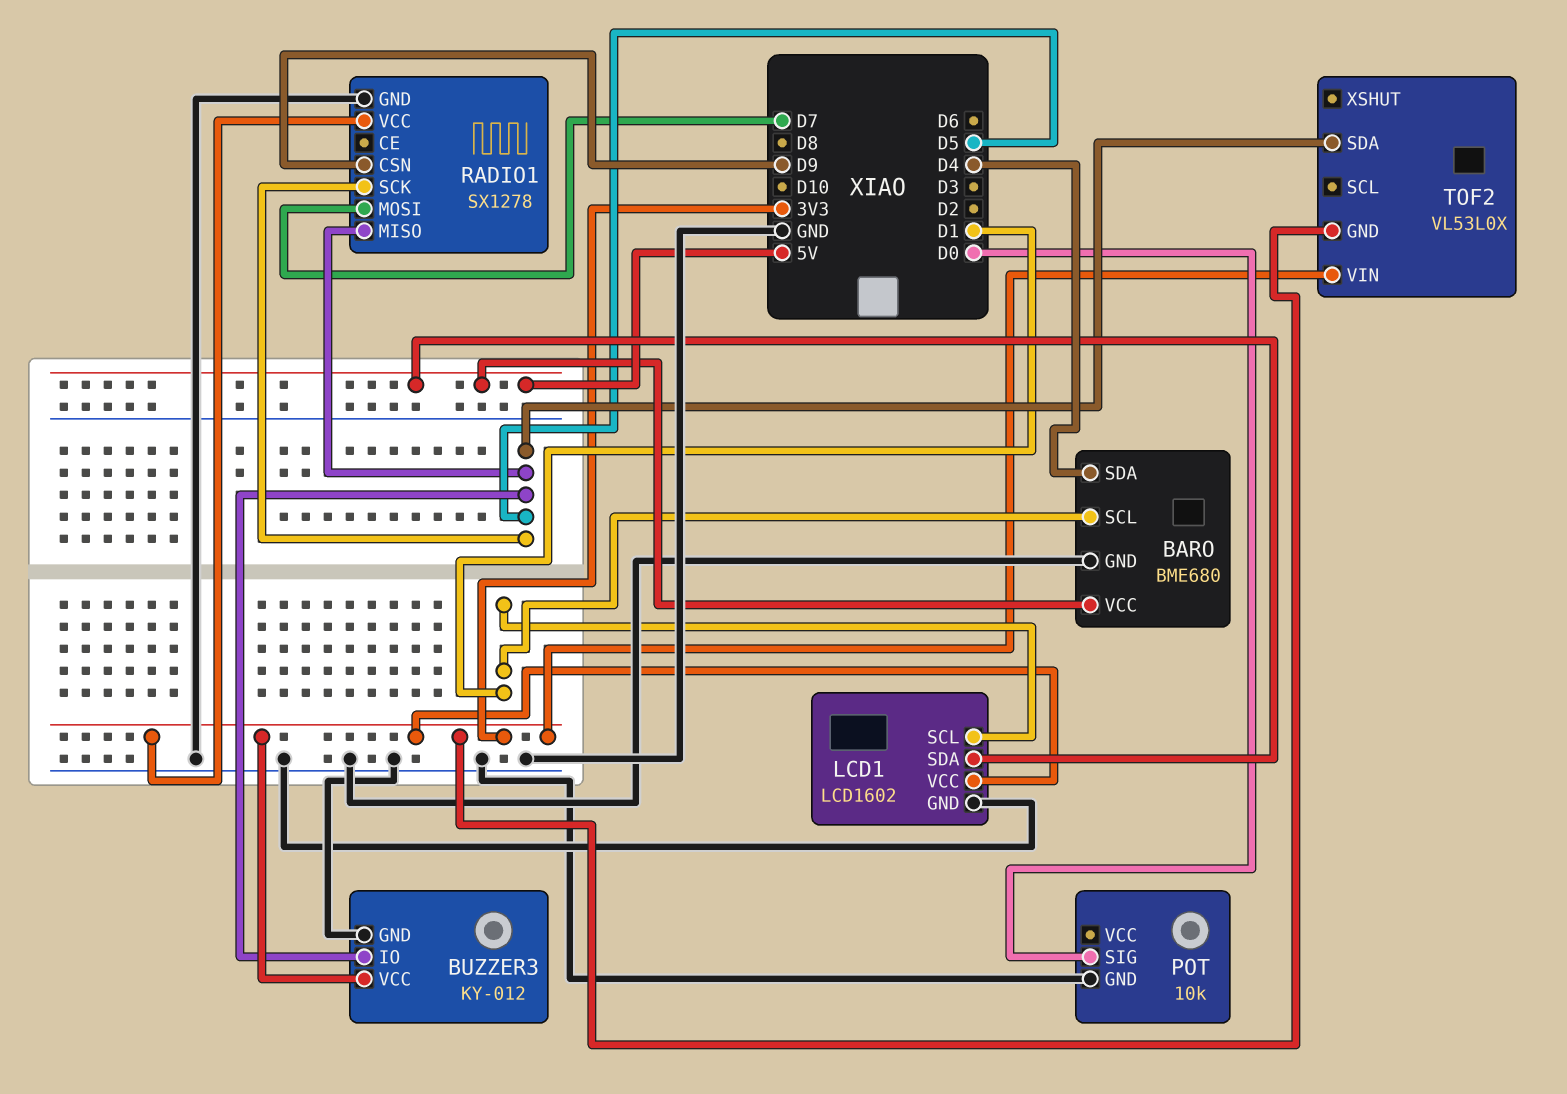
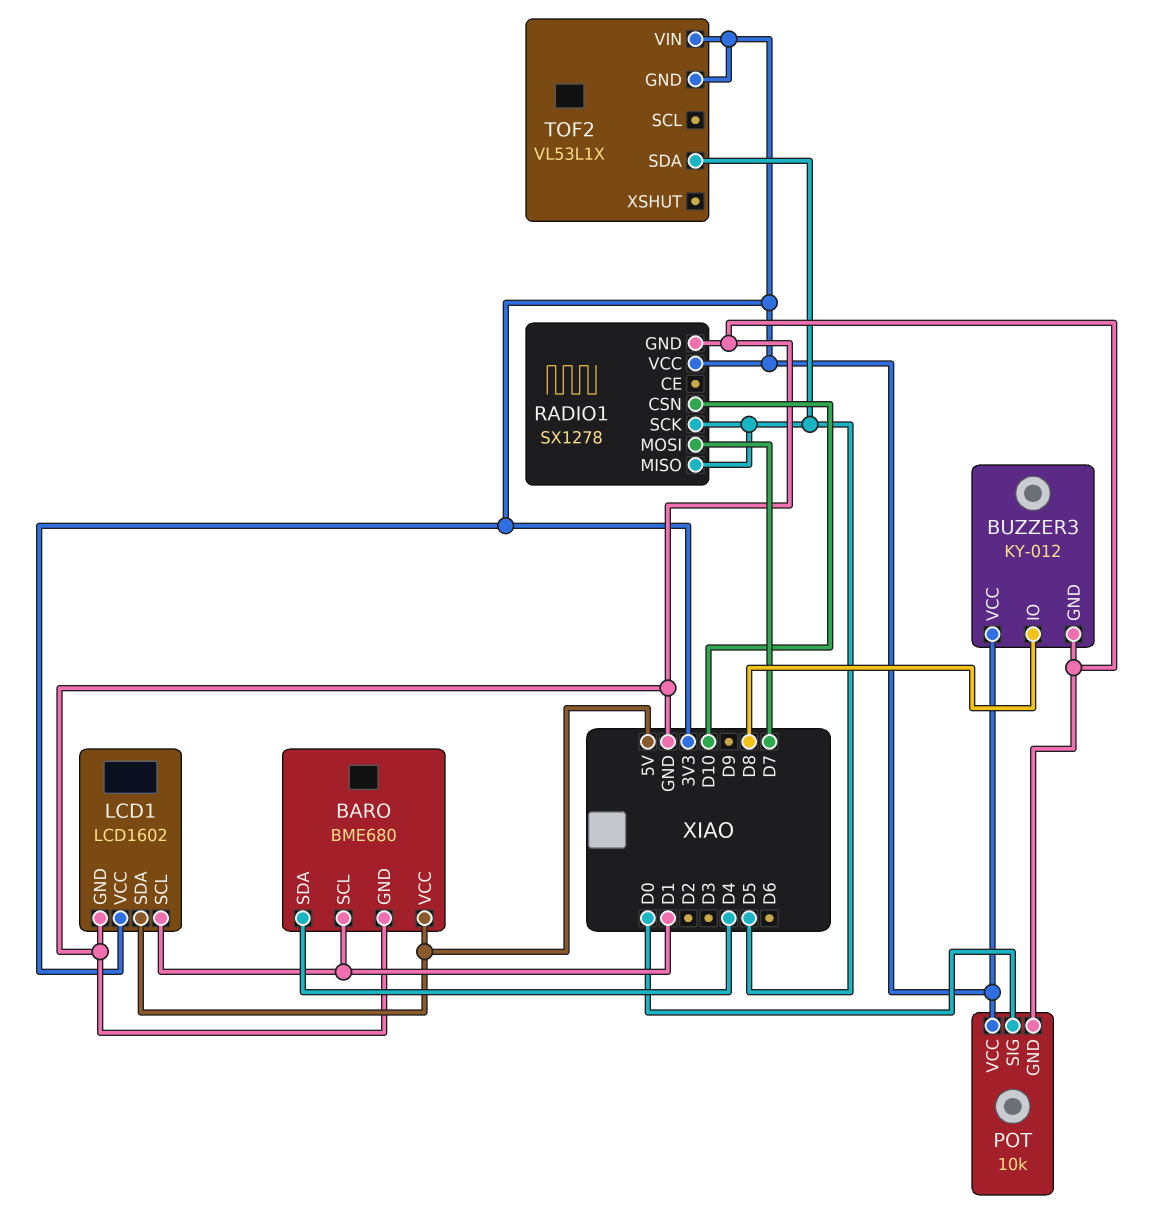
BUZZER3 pin IO: D5 -> D8
POT pin VCC: none -> 3V3
RADIO1 pin CSN: D9 -> D10
TOF2: VL53L0X -> VL53L1X

